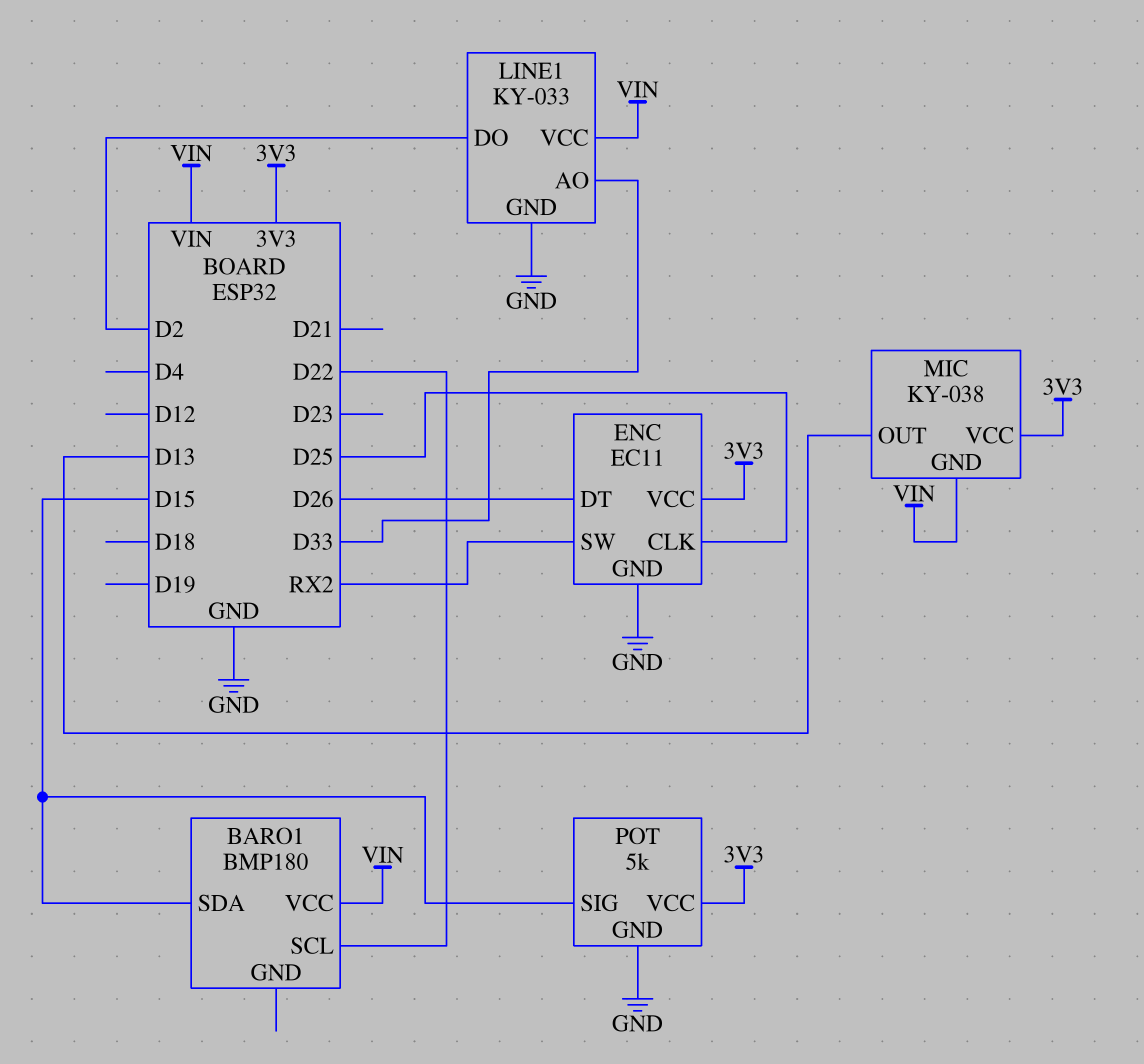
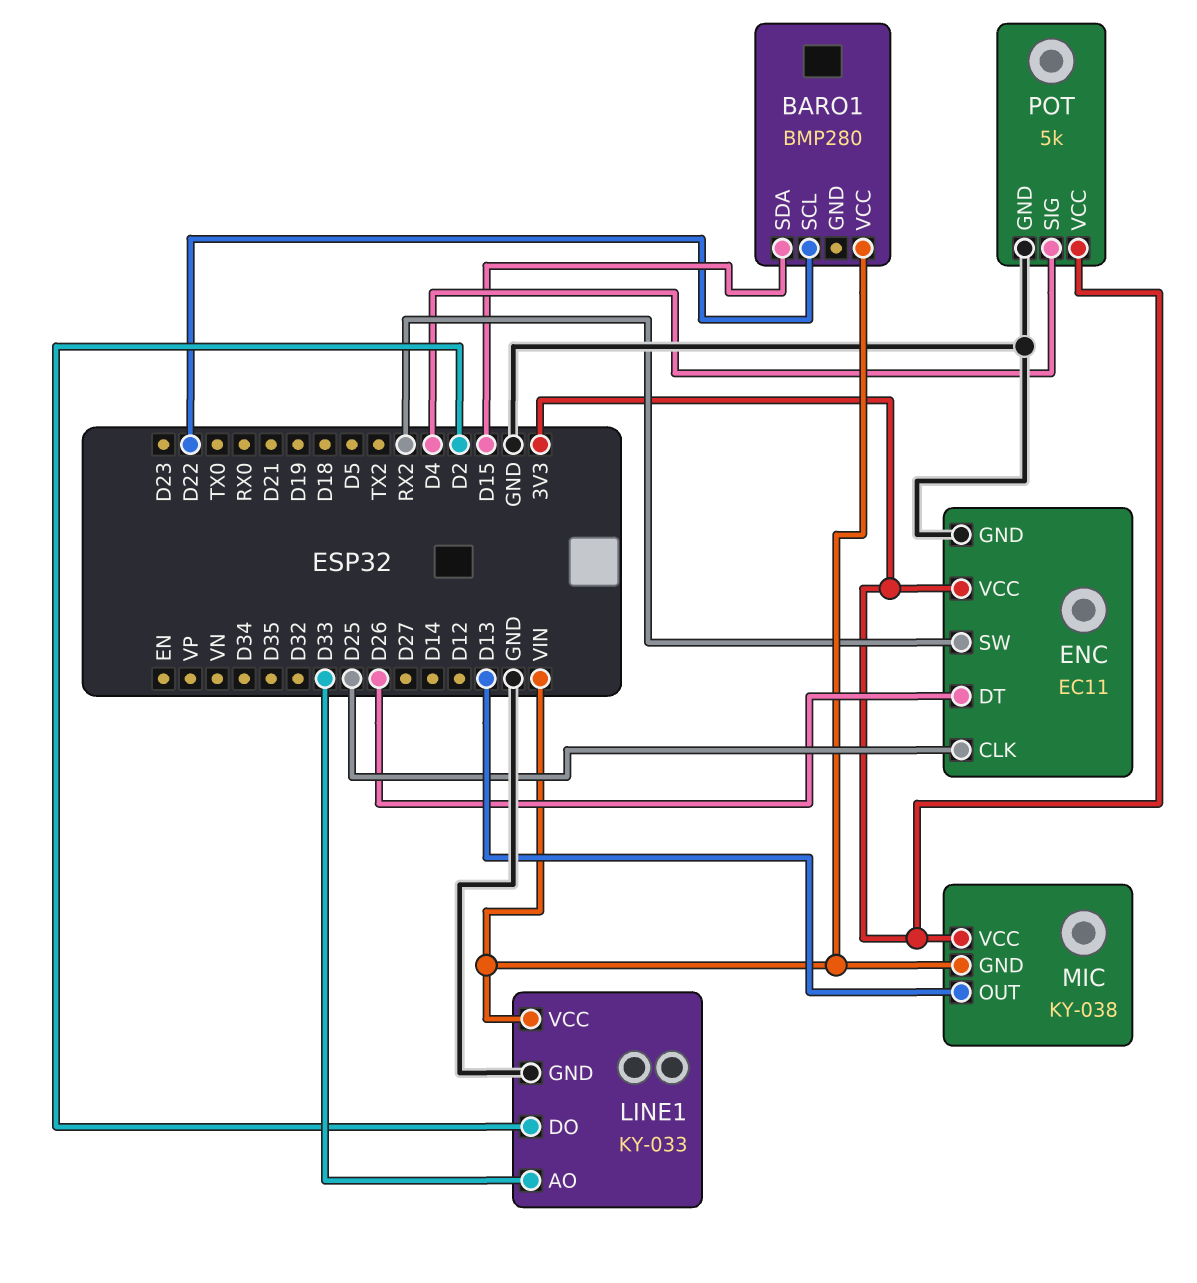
BARO1: BMP180 -> BMP280
POT pin SIG: D15 -> D4

